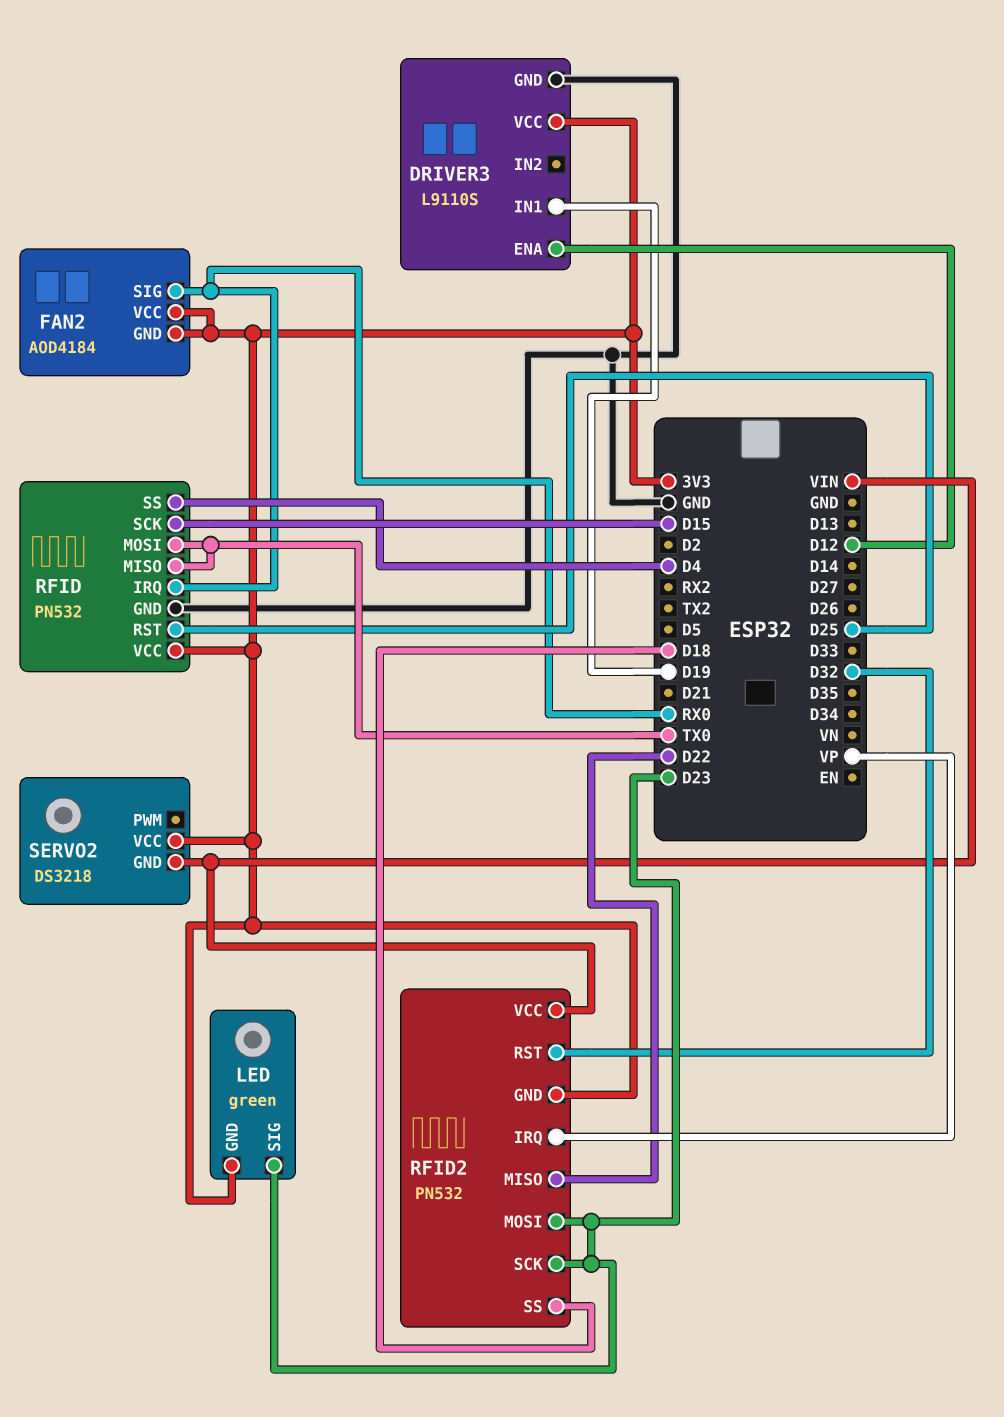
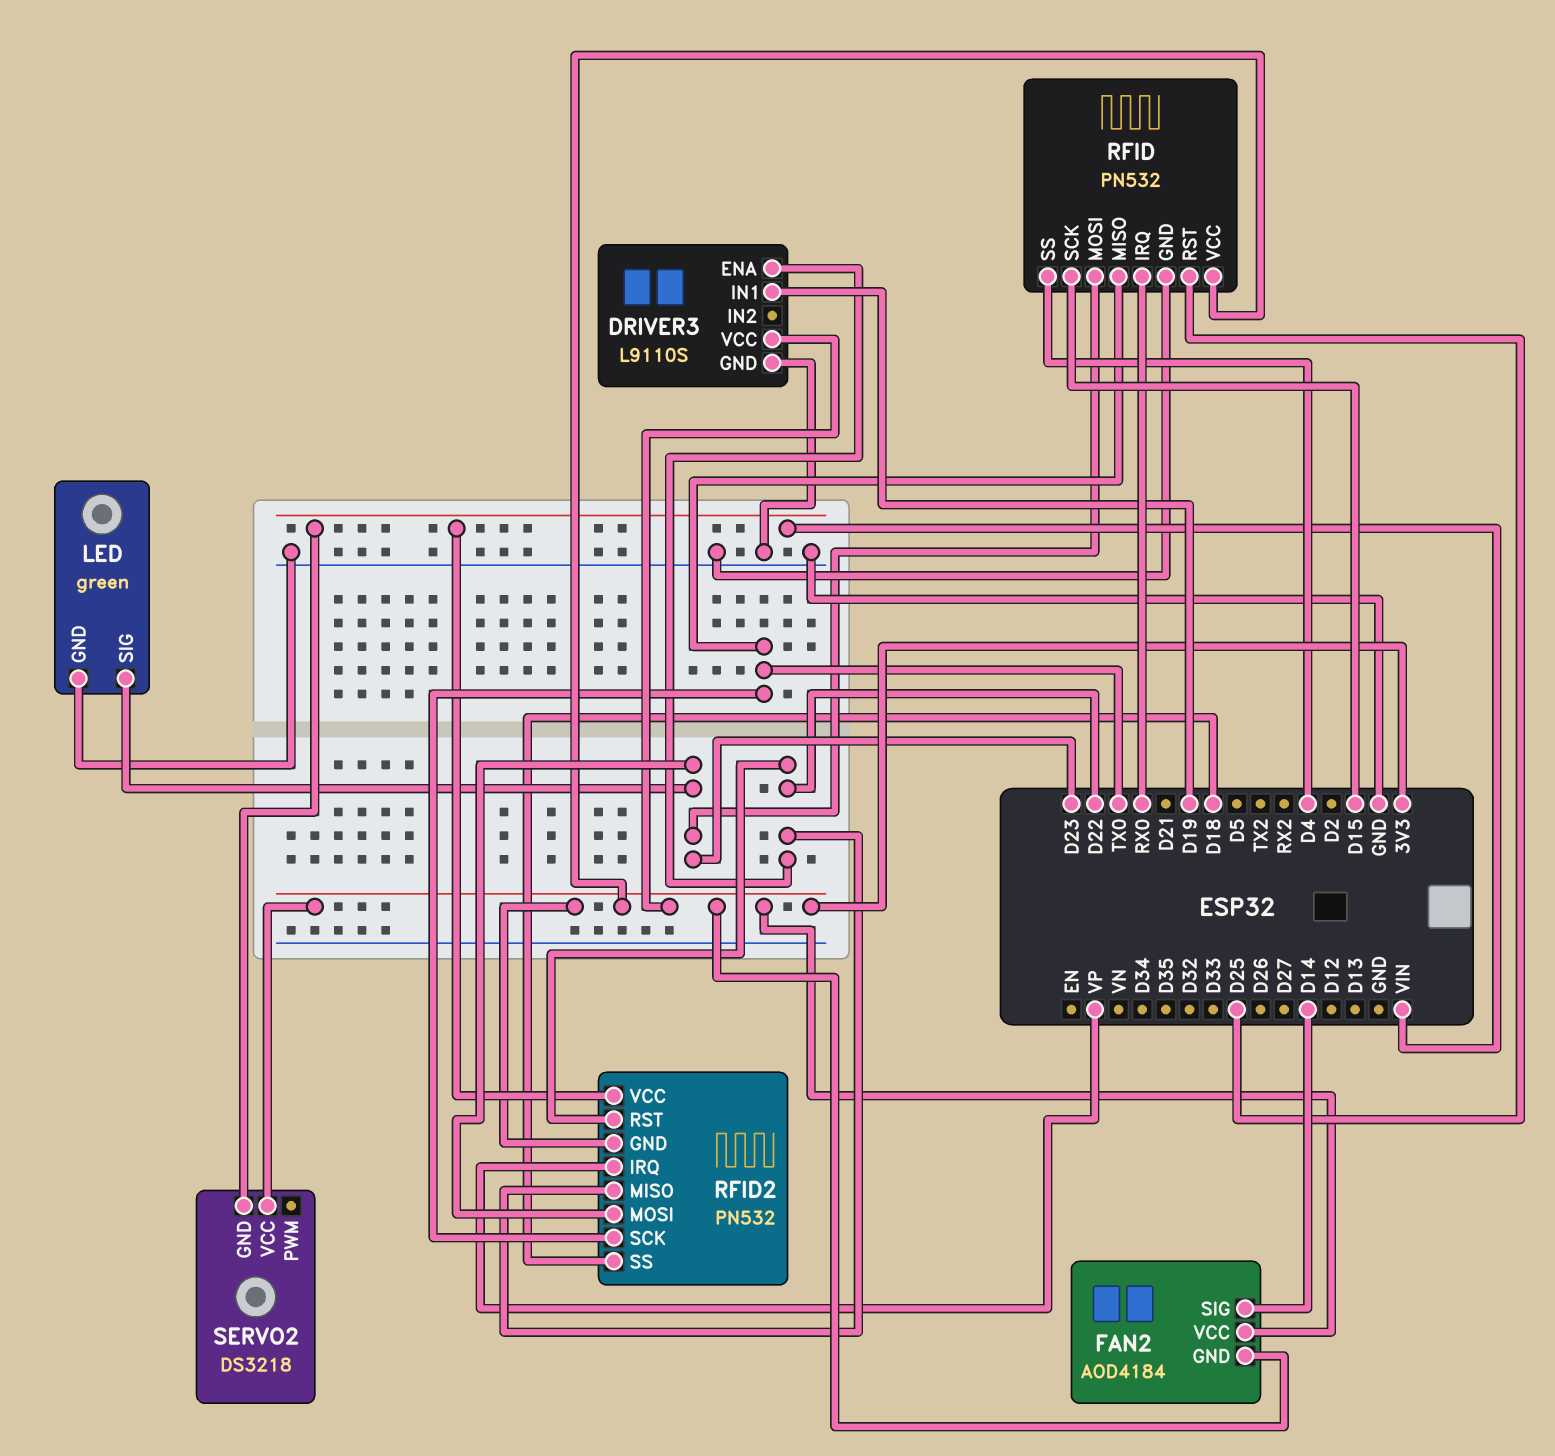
DRIVER3 pin ENA: D12 -> D22
FAN2 pin SIG: RX0 -> D14
LED pin GND: 3V3 -> GND
RFID pin MOSI: TX0 -> D23
RFID2 pin RST: D32 -> D22
RFID2 pin SCK: D23 -> TX0

